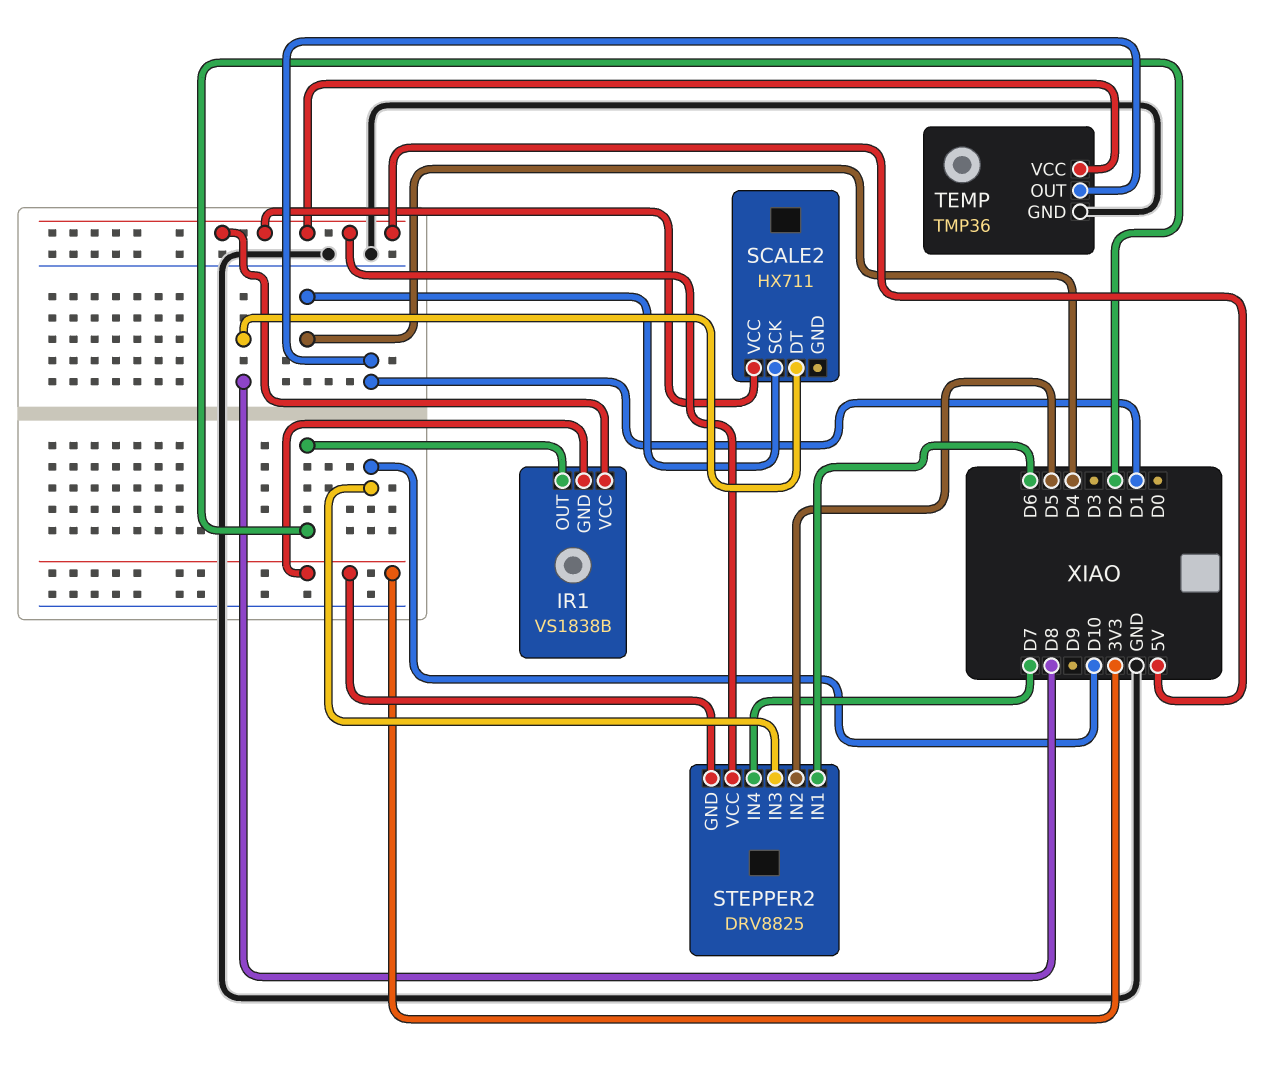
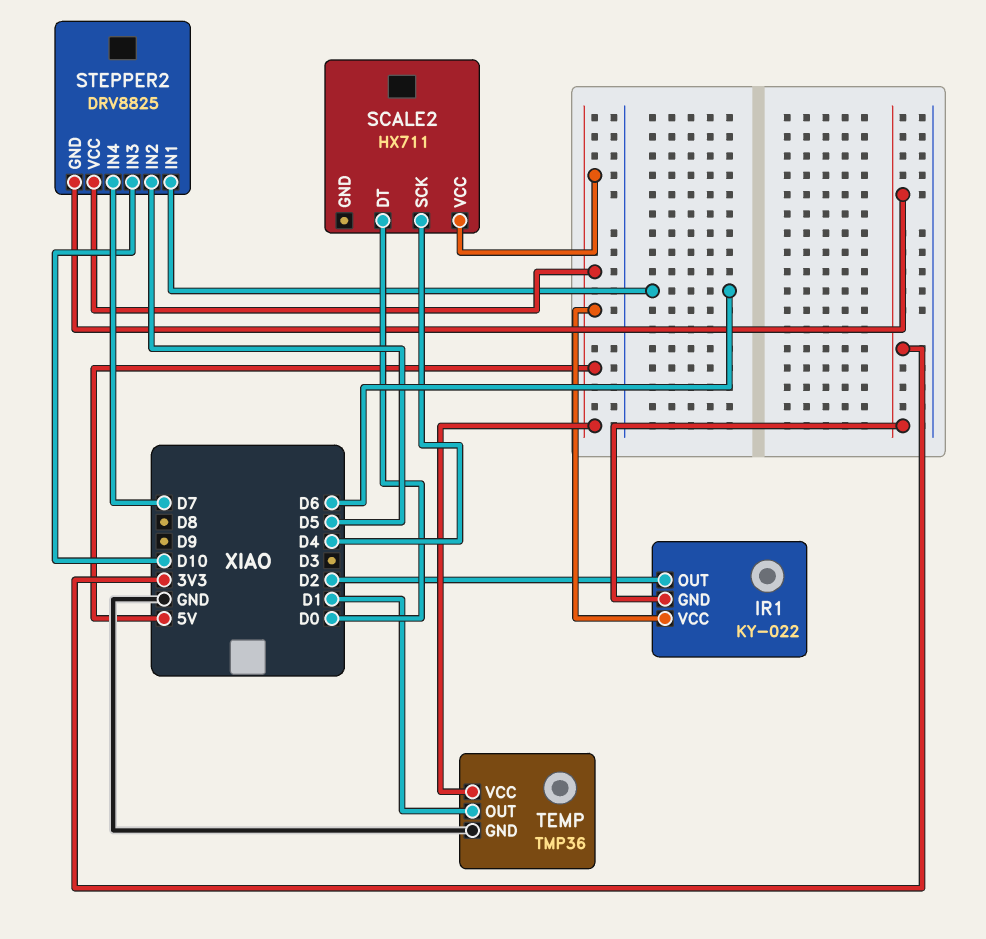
IR1: VS1838B -> KY-022
SCALE2 pin DT: D8 -> D0

